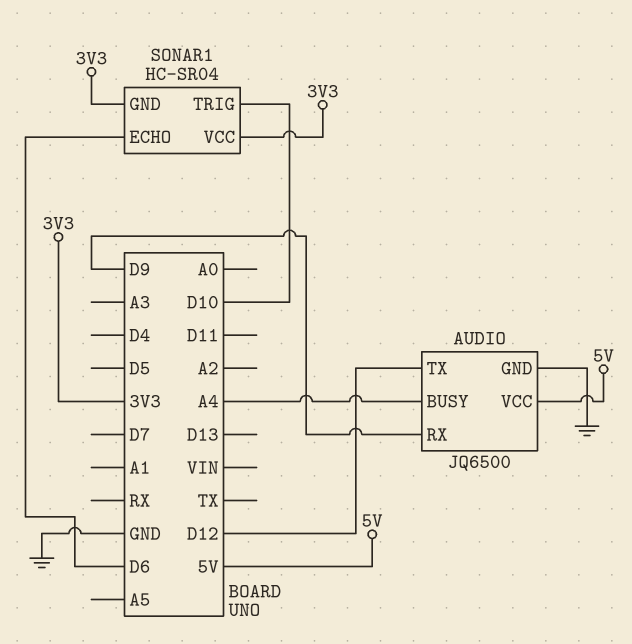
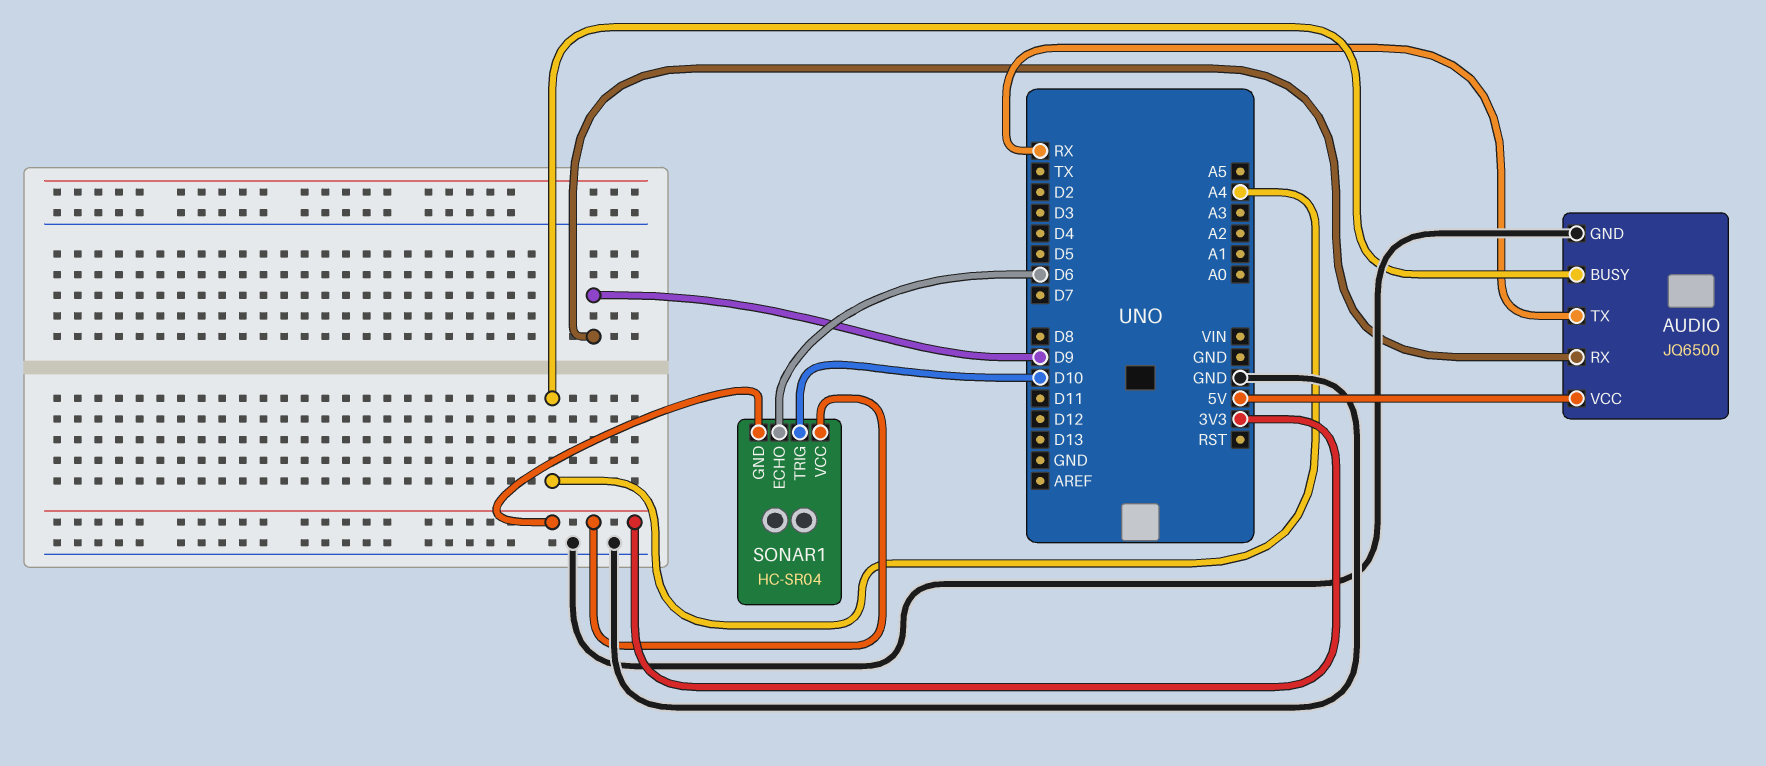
AUDIO pin TX: D12 -> RX

